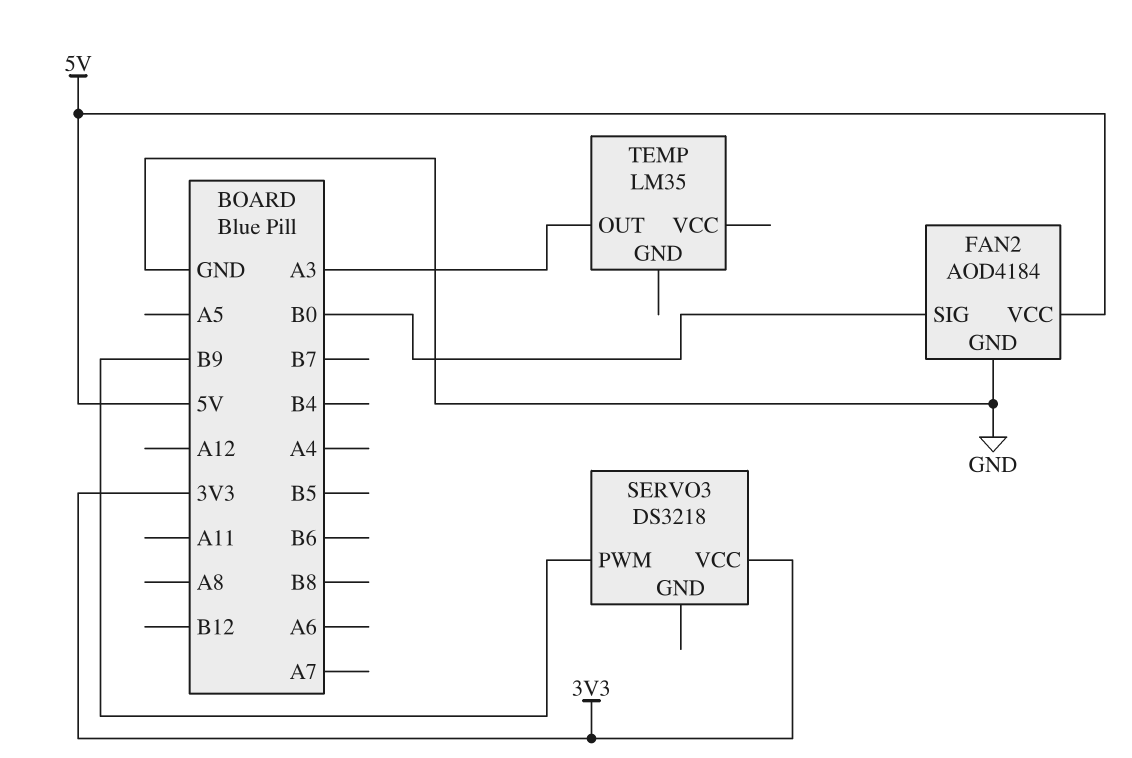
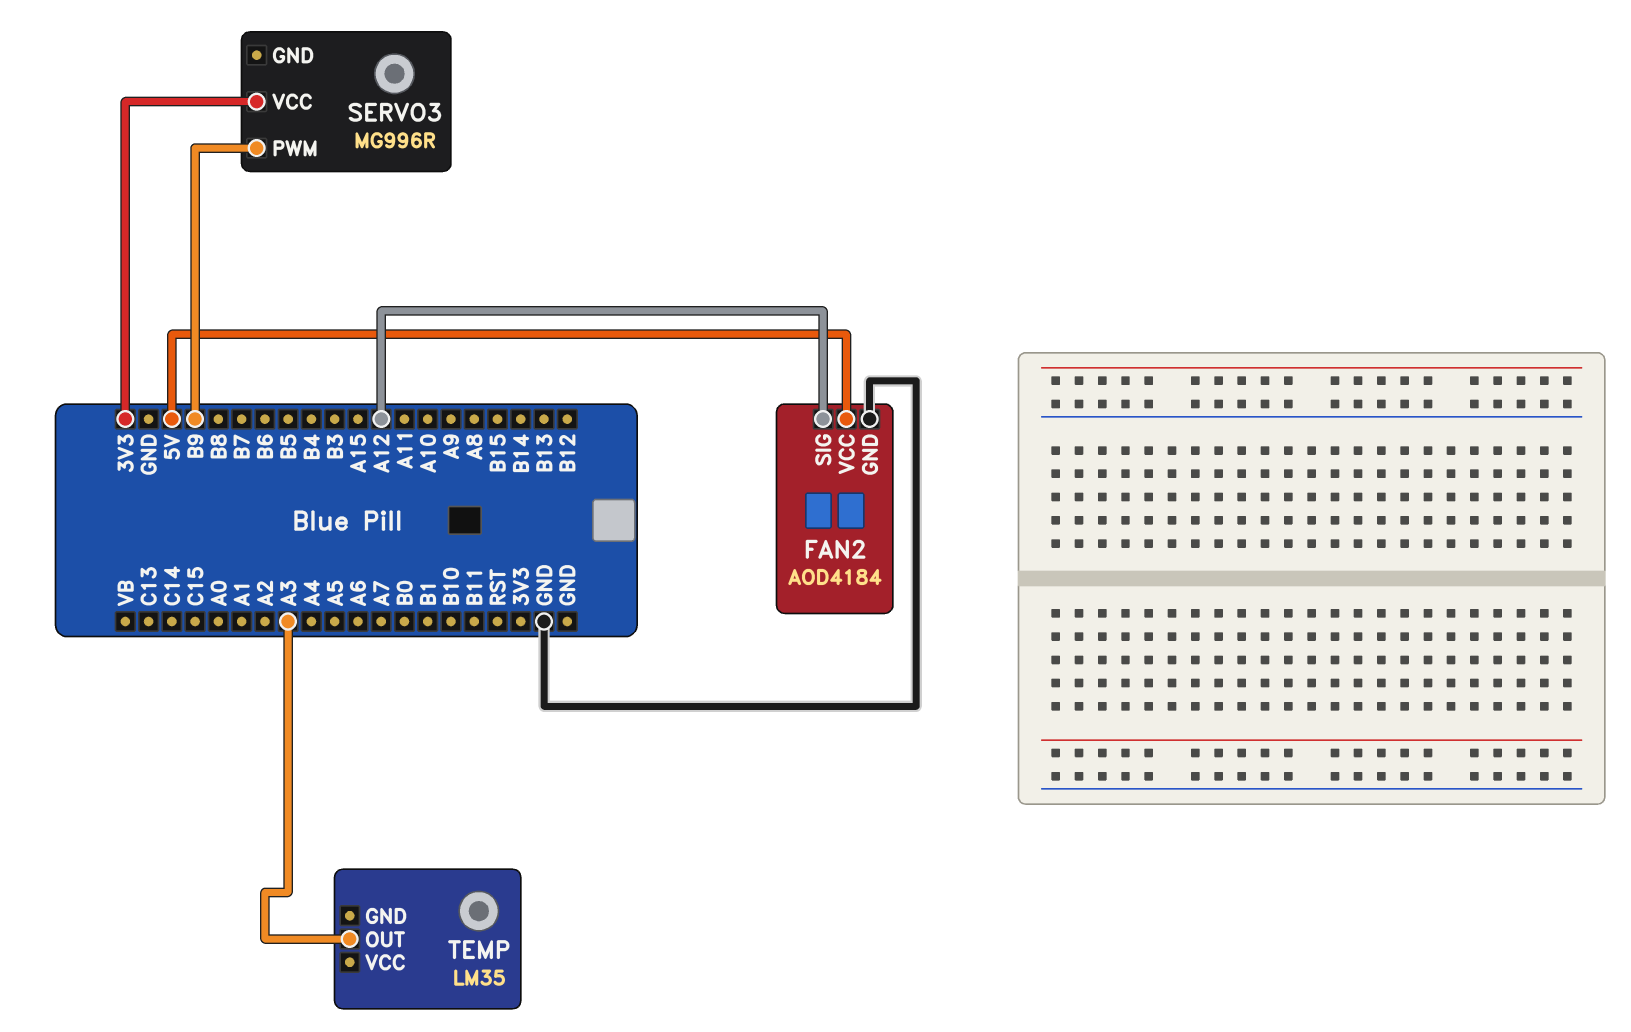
FAN2 pin SIG: B0 -> A12
SERVO3: DS3218 -> MG996R

